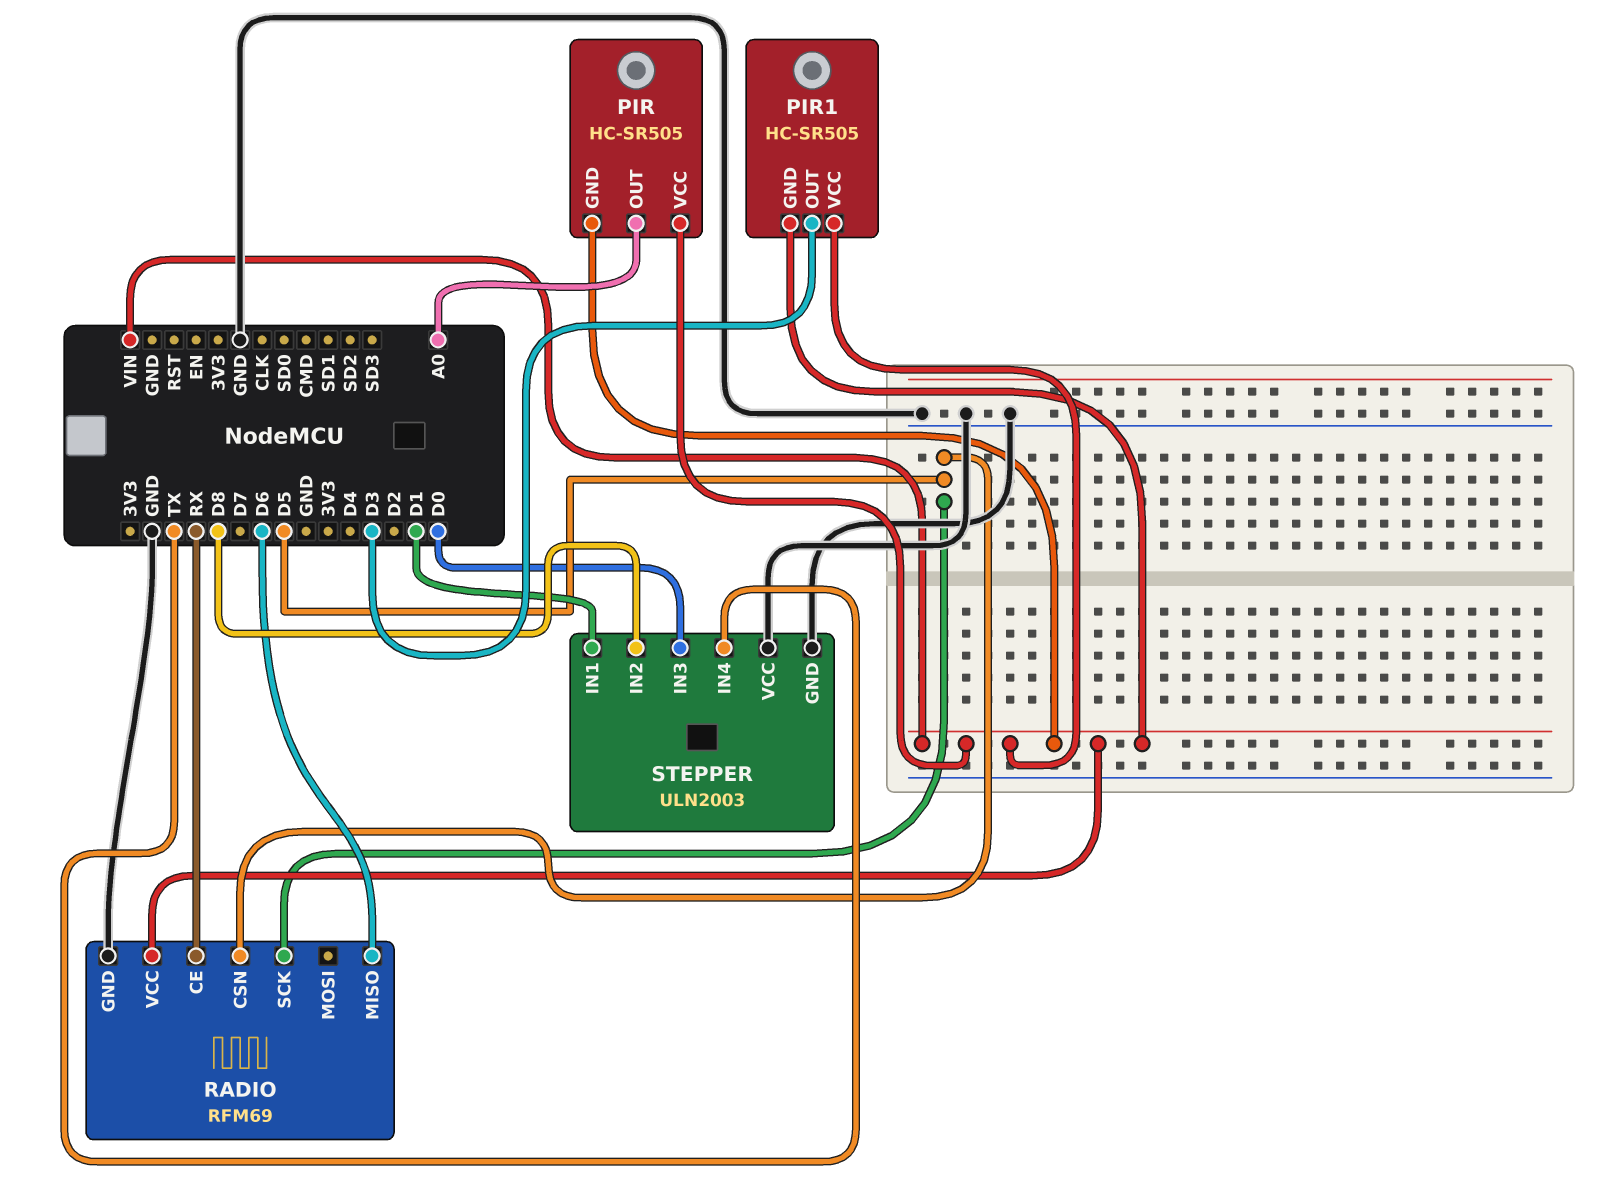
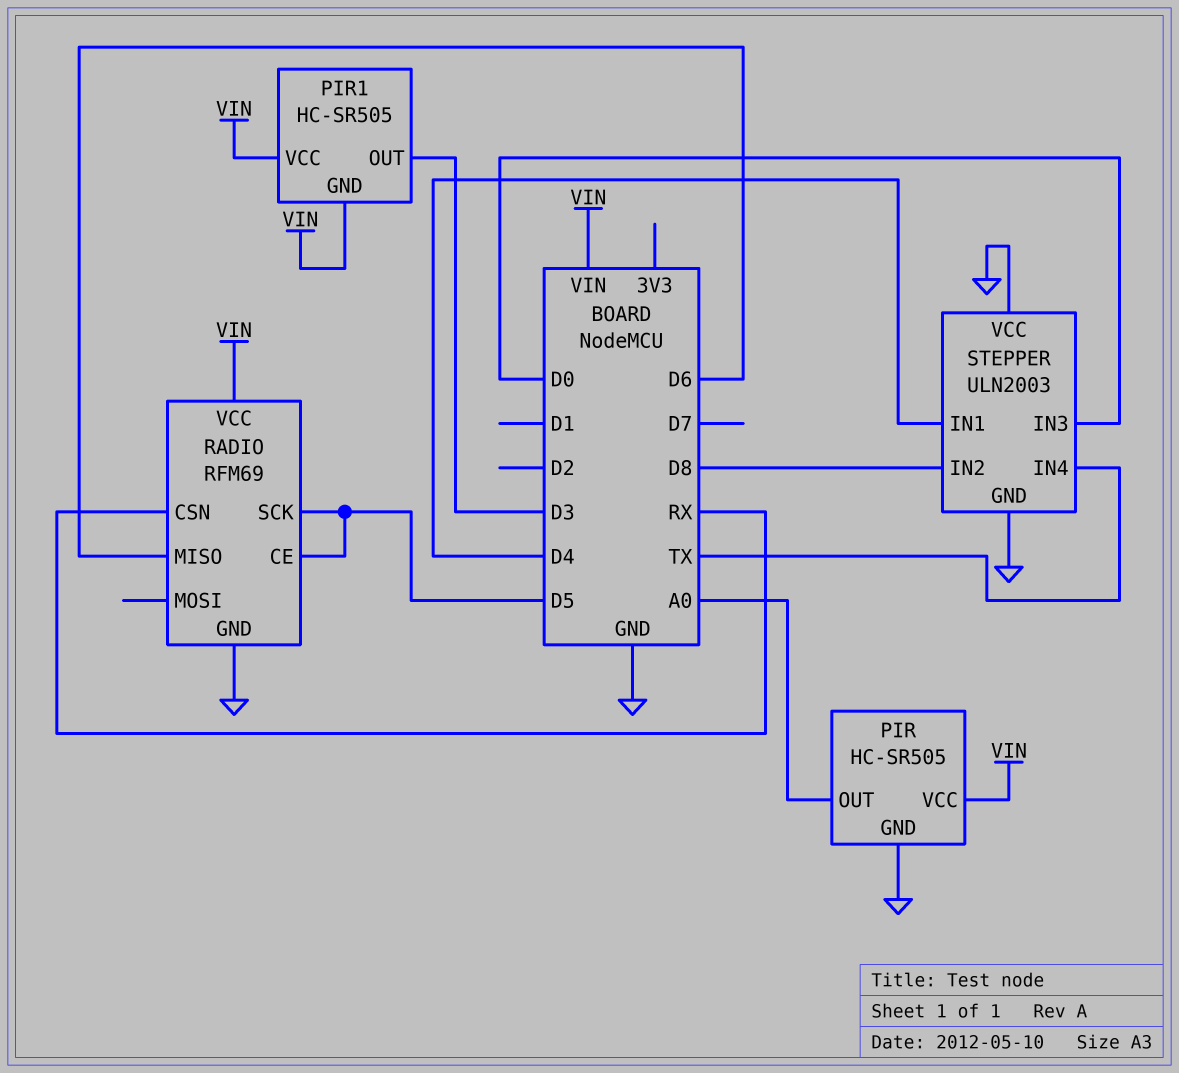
PIR pin GND: VIN -> GND
RADIO pin CE: RX -> D5
RADIO pin CSN: D5 -> RX
STEPPER pin IN1: D1 -> D4

